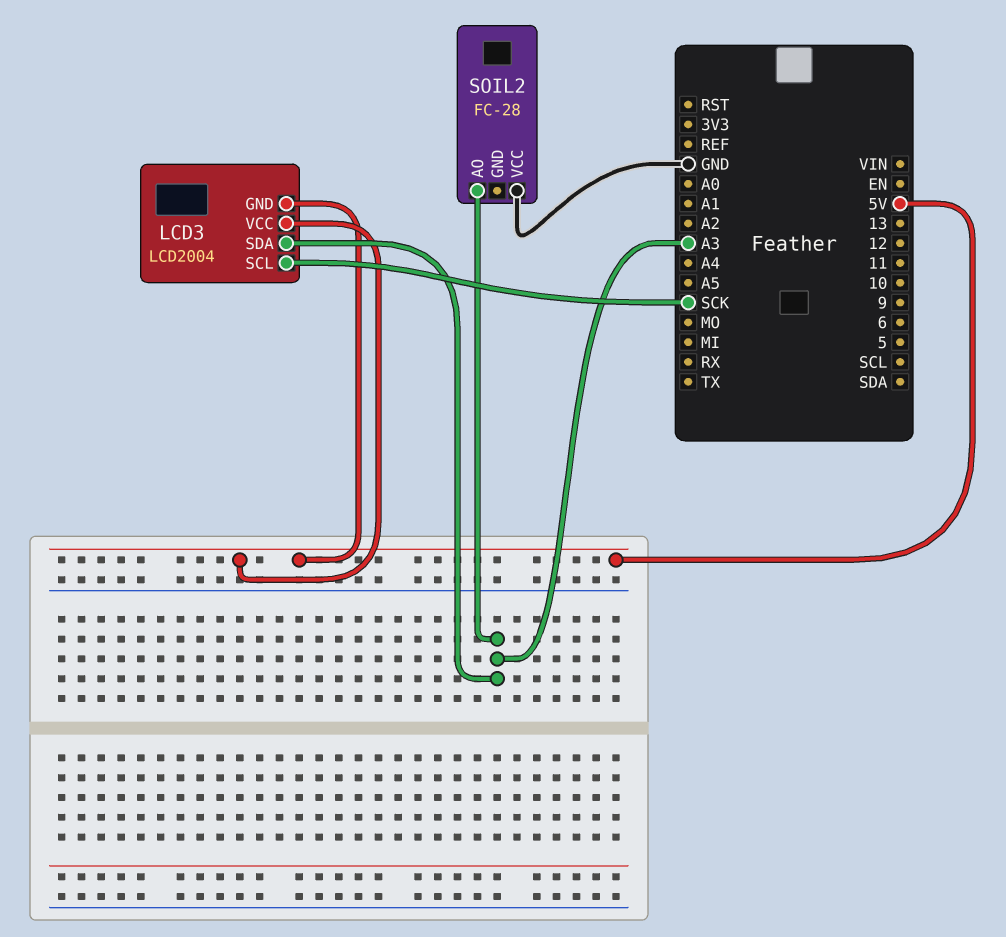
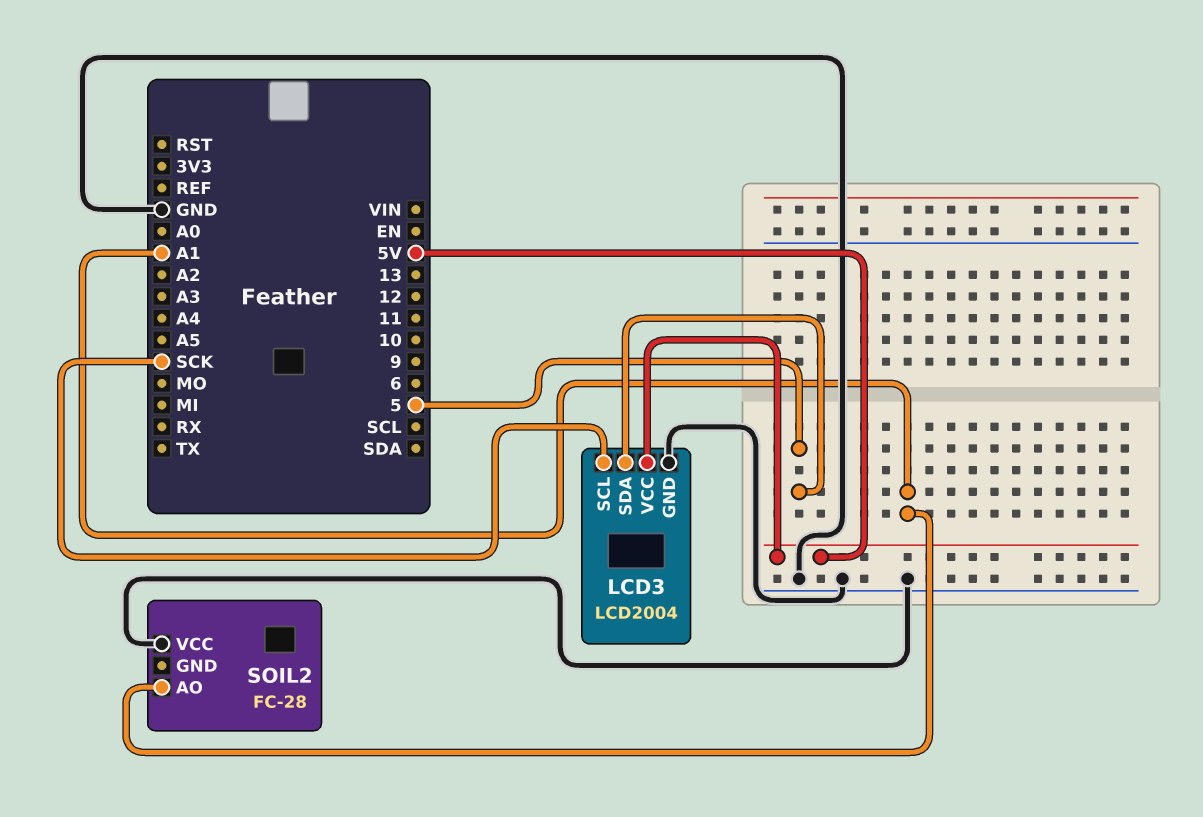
LCD3 pin GND: 5V -> GND
LCD3 pin SDA: A3 -> 5
SOIL2 pin AO: A3 -> A1

